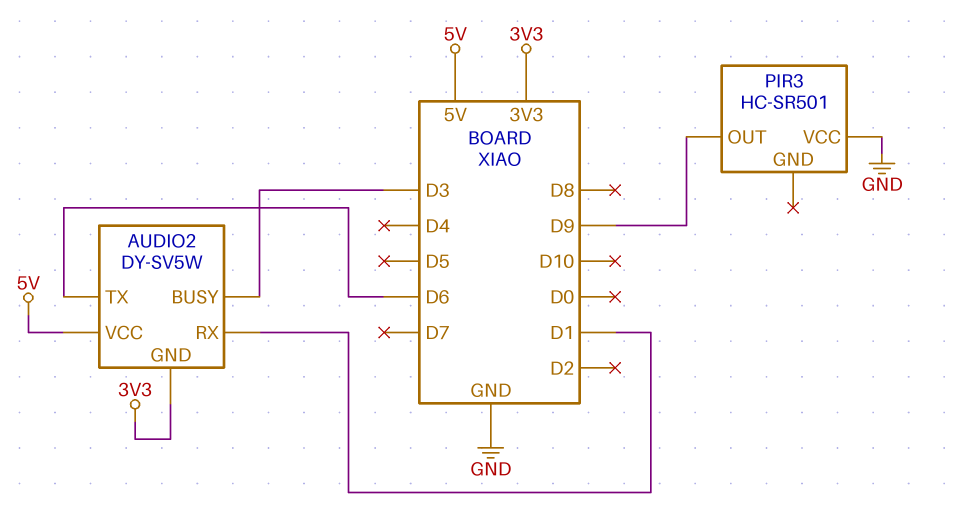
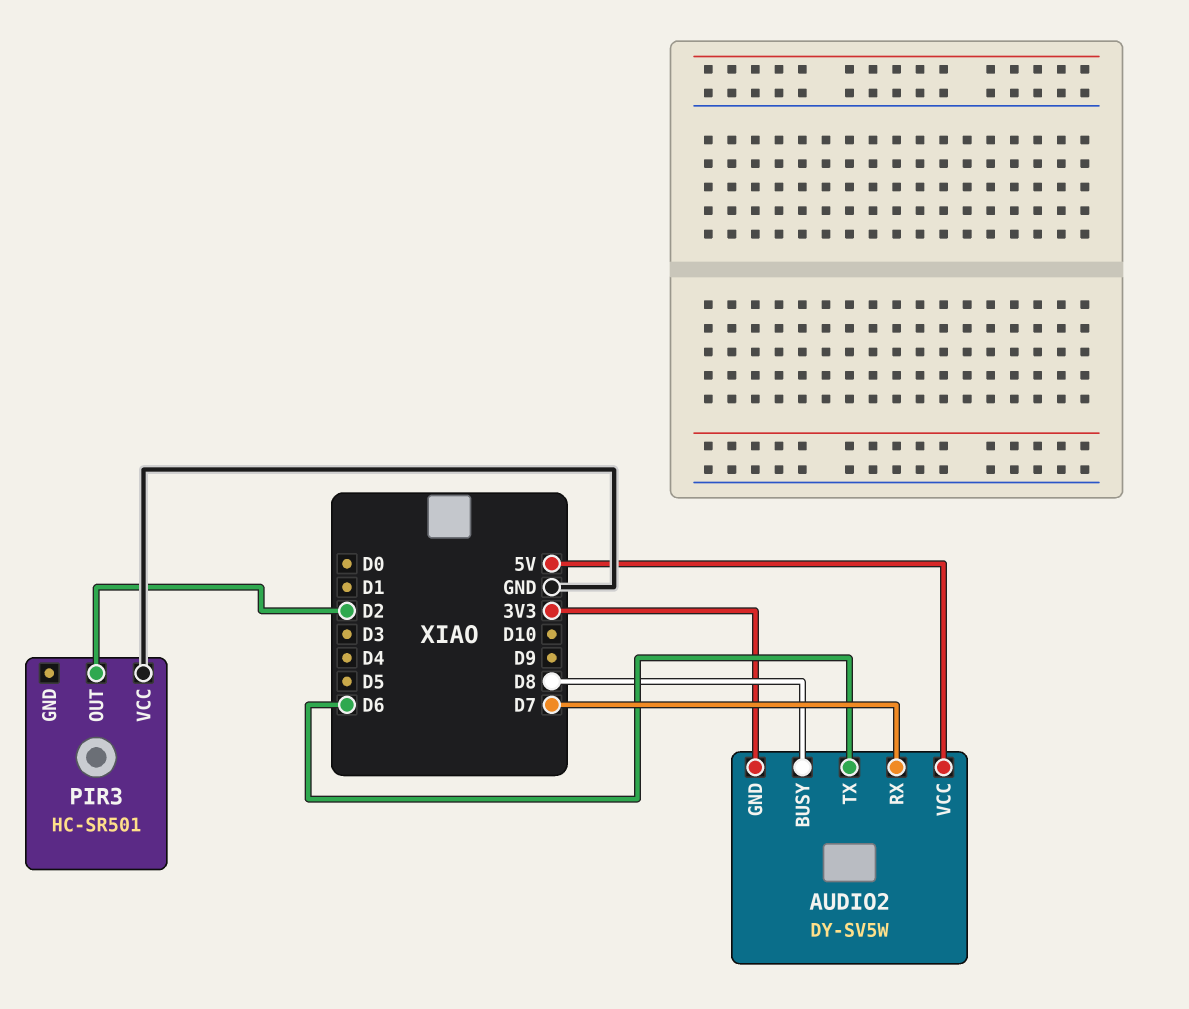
AUDIO2 pin BUSY: D3 -> D8
AUDIO2 pin RX: D1 -> D7
PIR3 pin OUT: D9 -> D2

